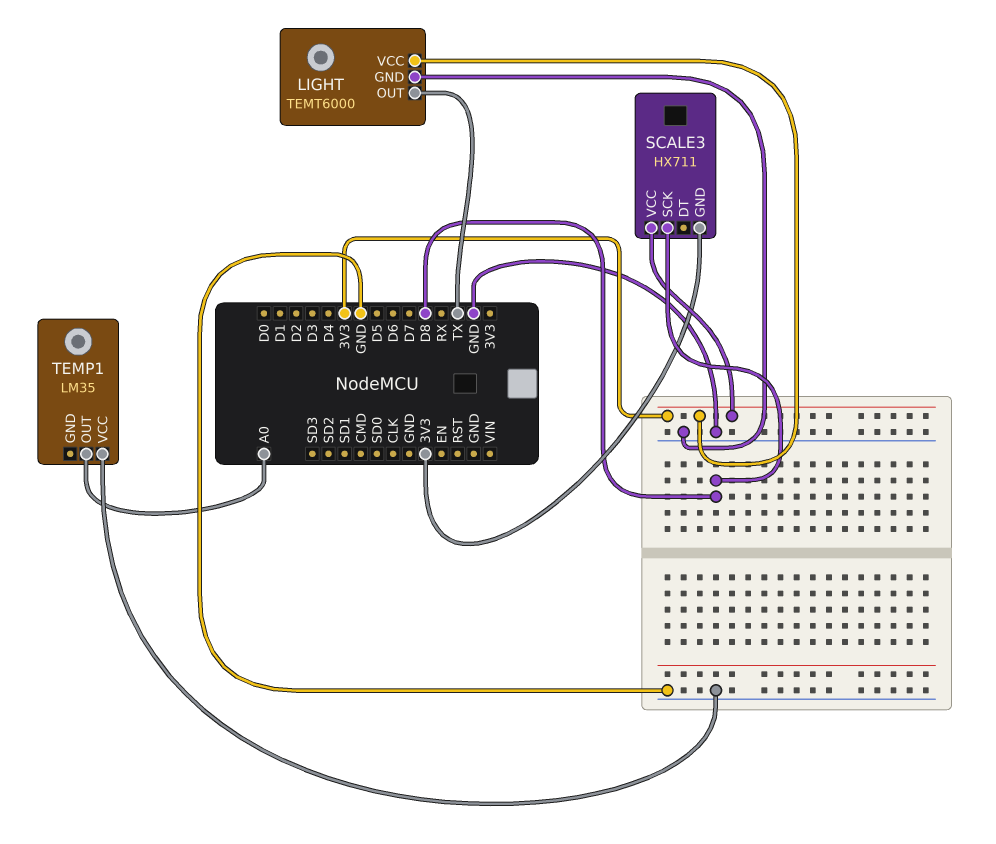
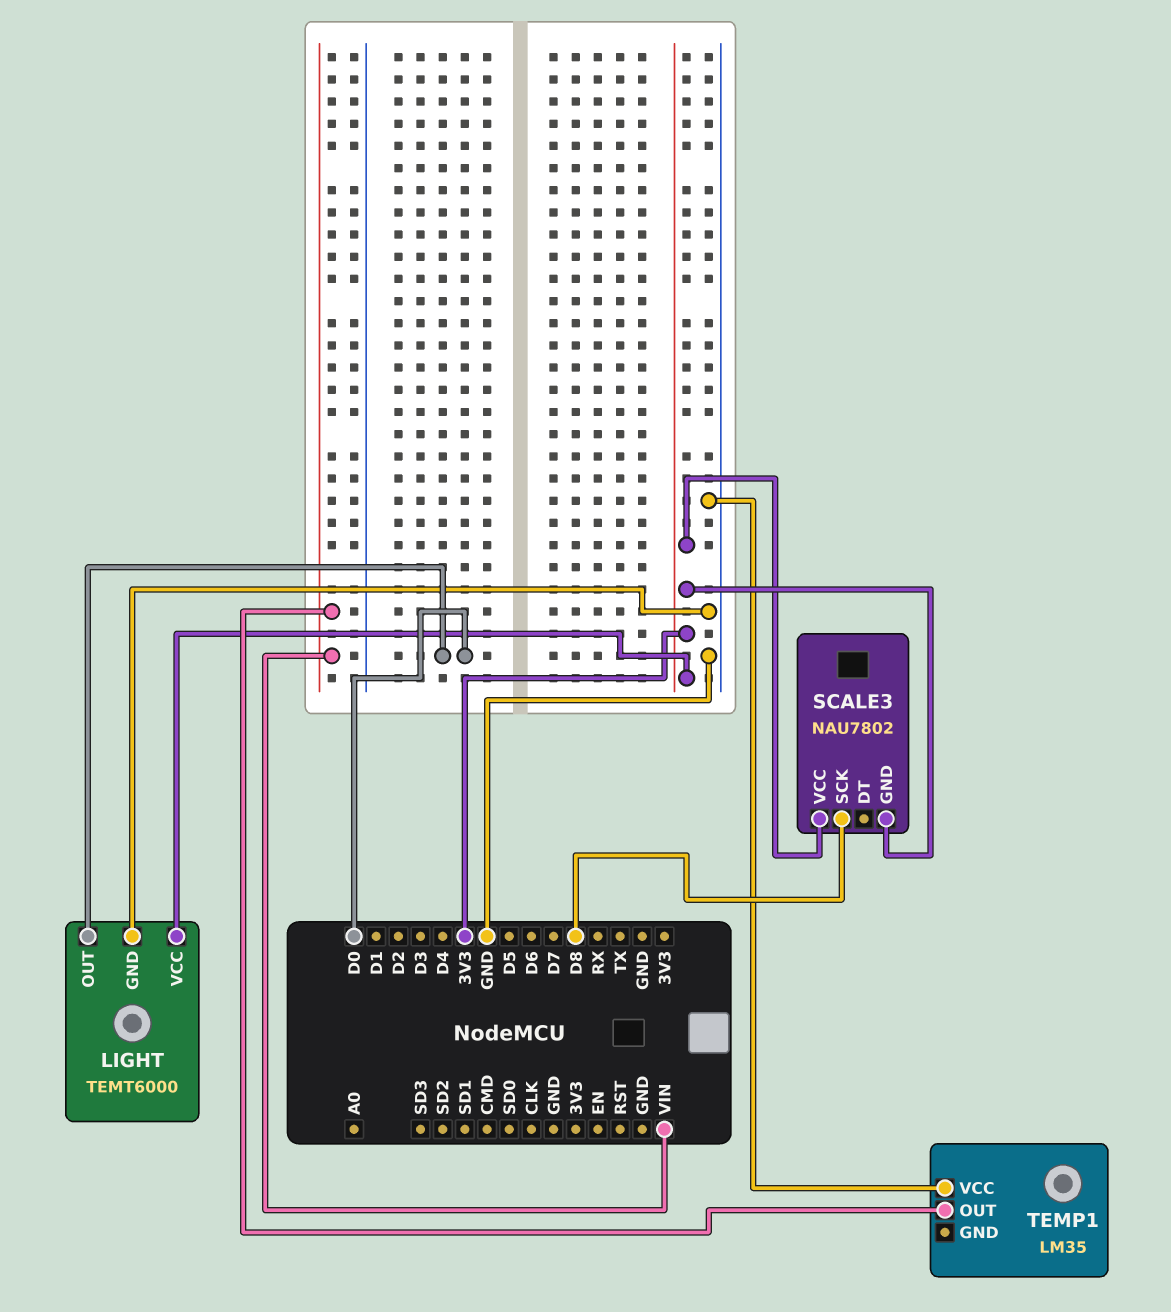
LIGHT pin OUT: TX -> D0
SCALE3: HX711 -> NAU7802
TEMP1 pin OUT: A0 -> VIN

